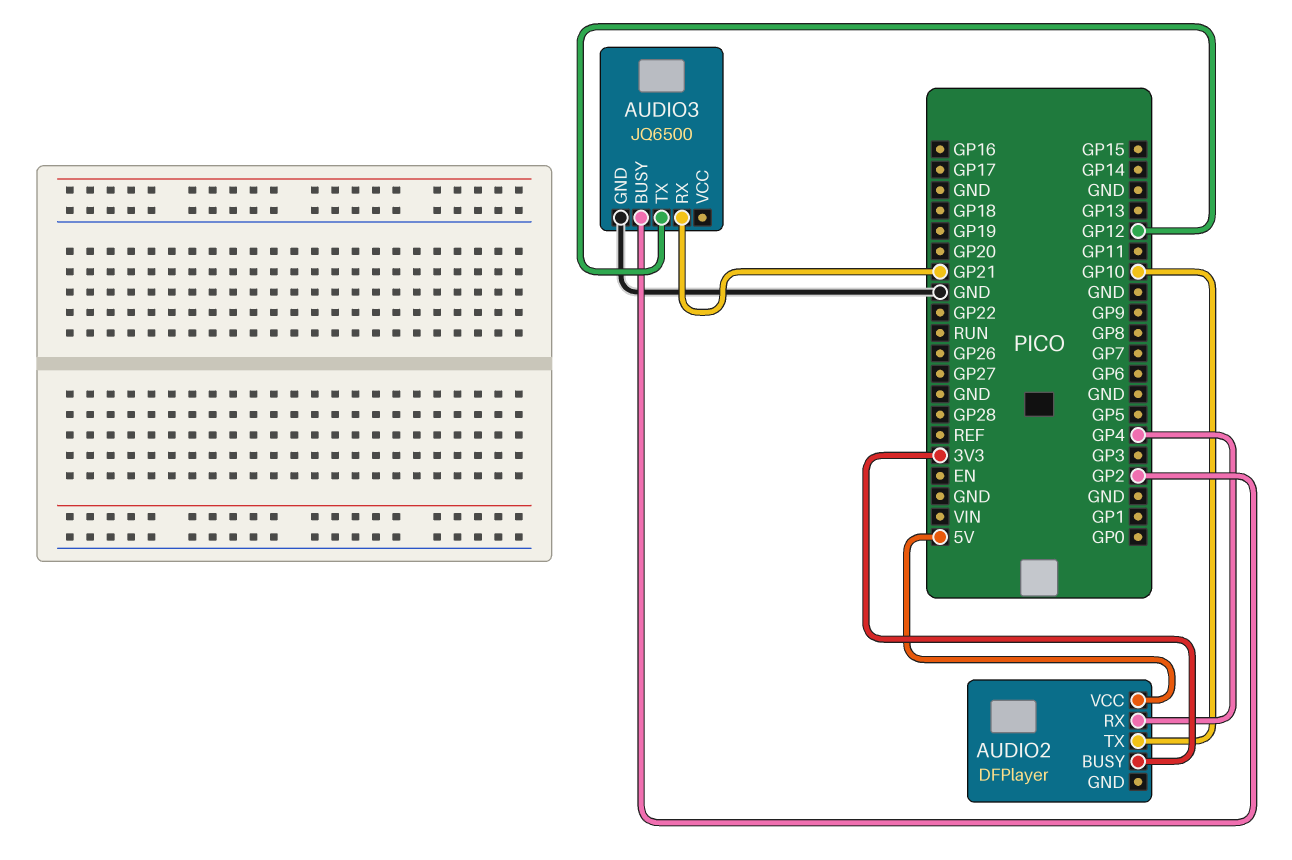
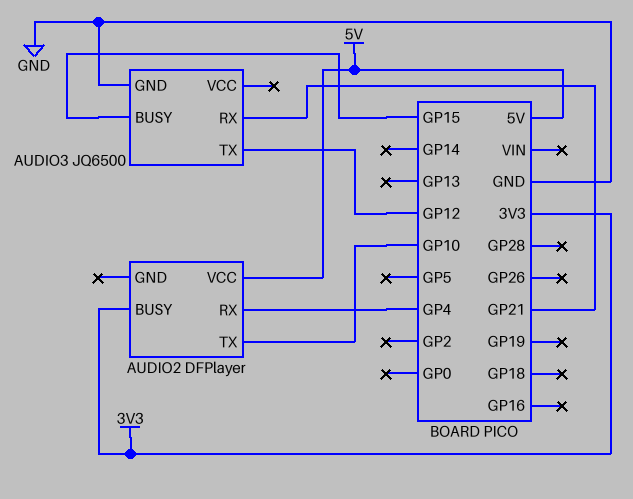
AUDIO3 pin BUSY: GP2 -> GP15

